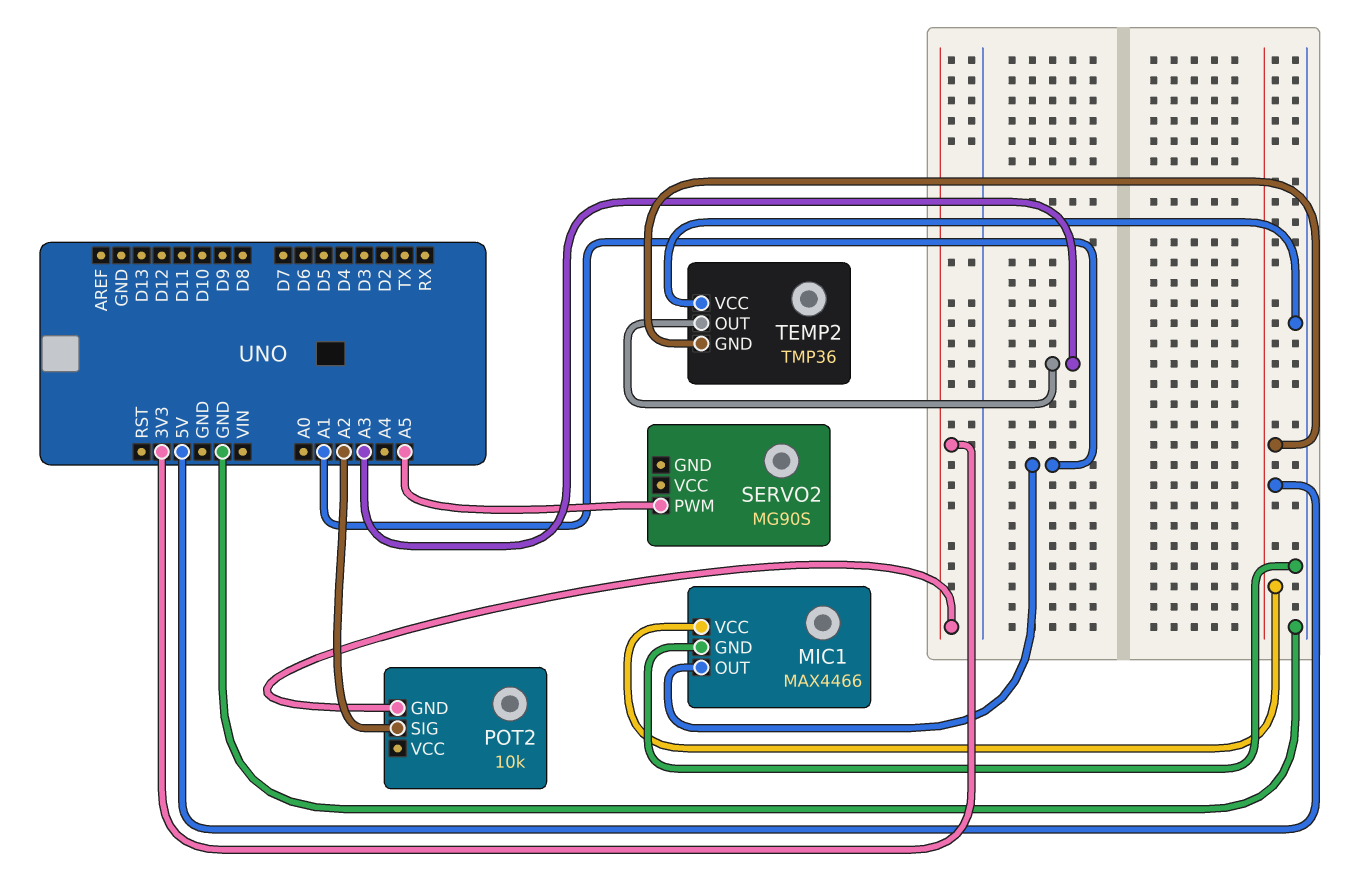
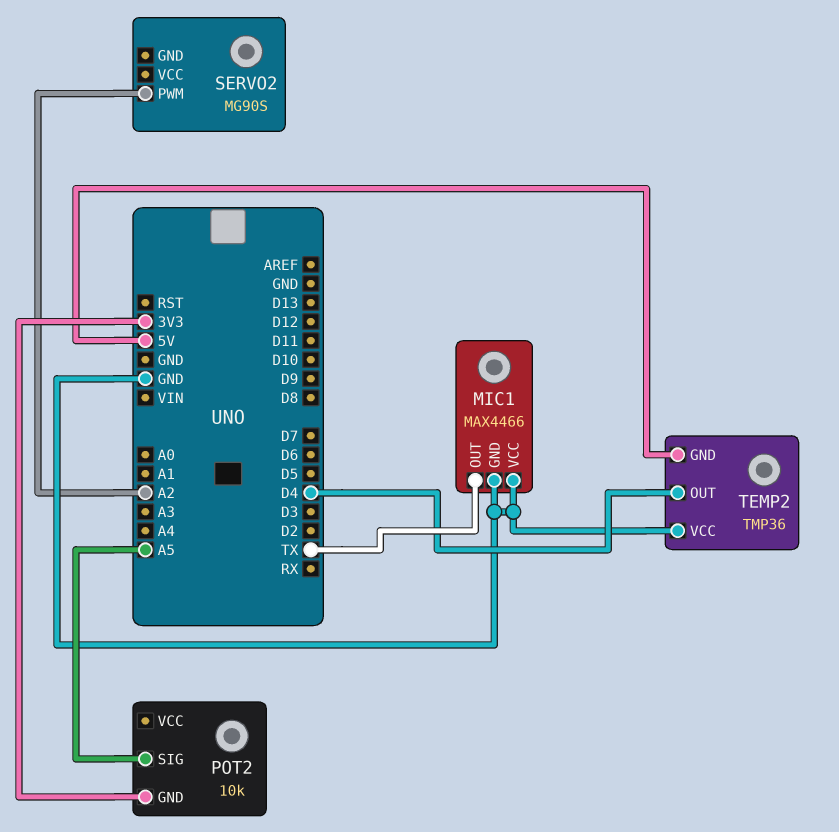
MIC1 pin OUT: A1 -> TX
MIC1 pin VCC: 5V -> GND
POT2 pin SIG: A2 -> A5
SERVO2 pin PWM: A5 -> A2
TEMP2 pin OUT: A3 -> D4

